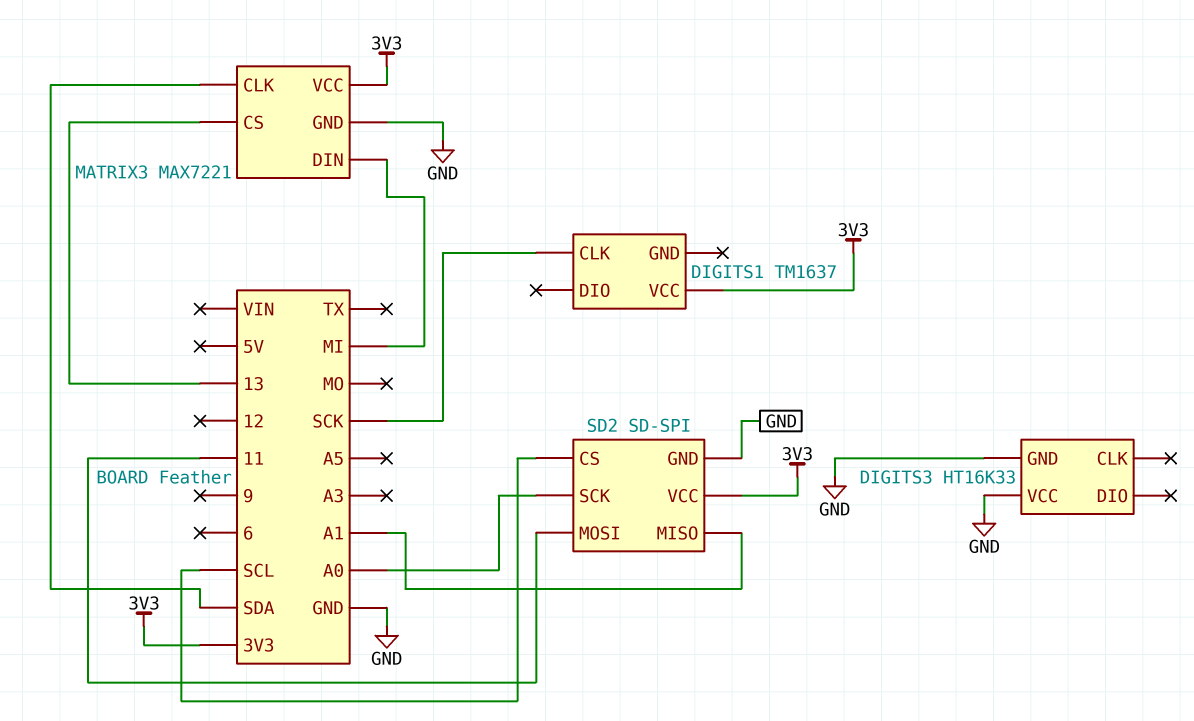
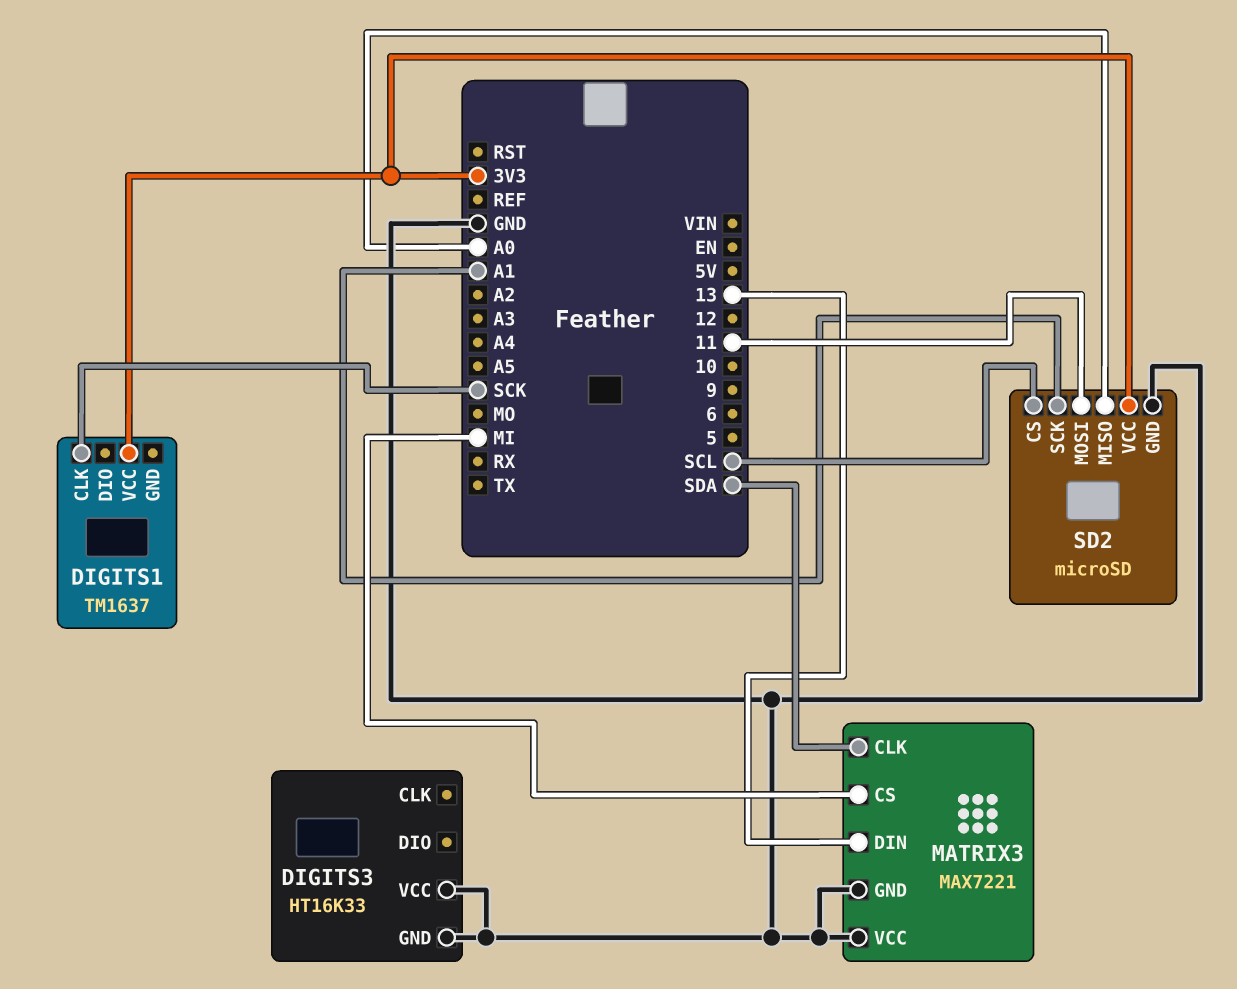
MATRIX3 pin CS: 13 -> MI
MATRIX3 pin DIN: MI -> 13
MATRIX3 pin VCC: 3V3 -> GND
SD2: SD-SPI -> microSD
SD2 pin MISO: A1 -> A0
SD2 pin SCK: A0 -> A1

